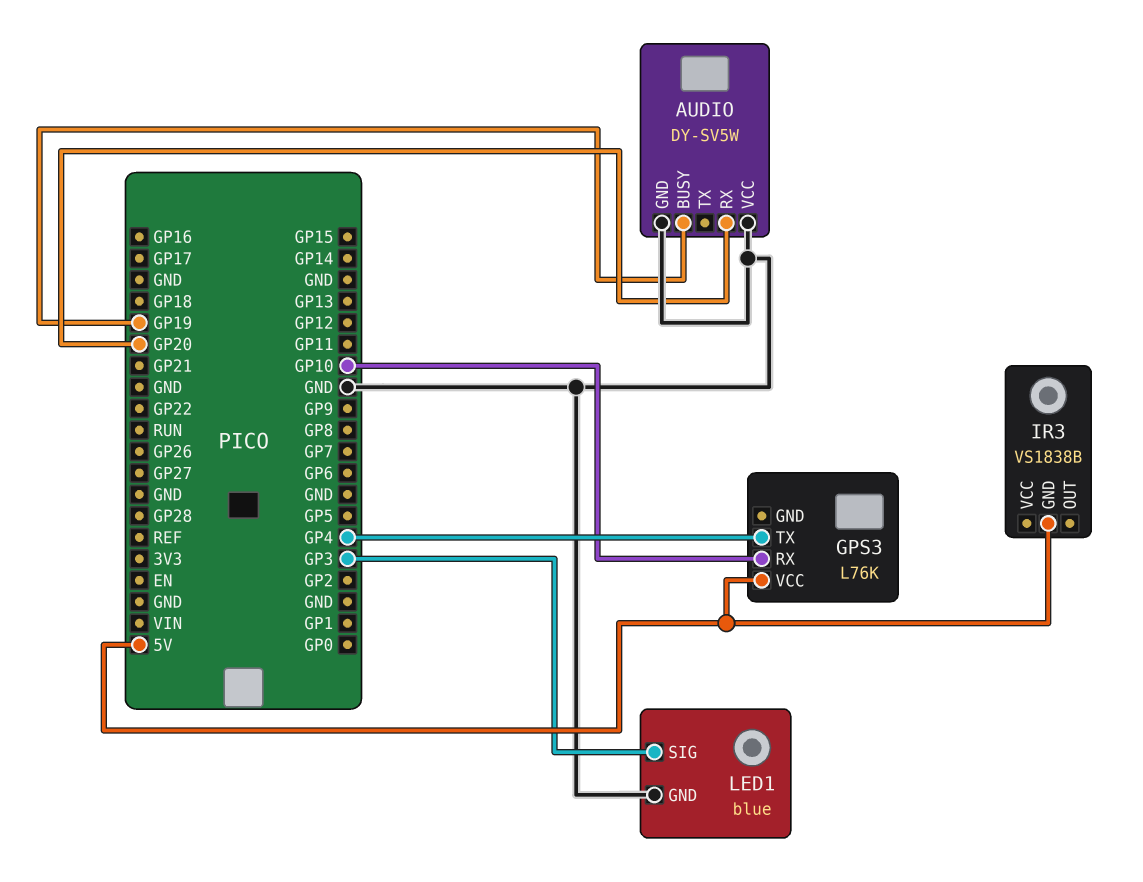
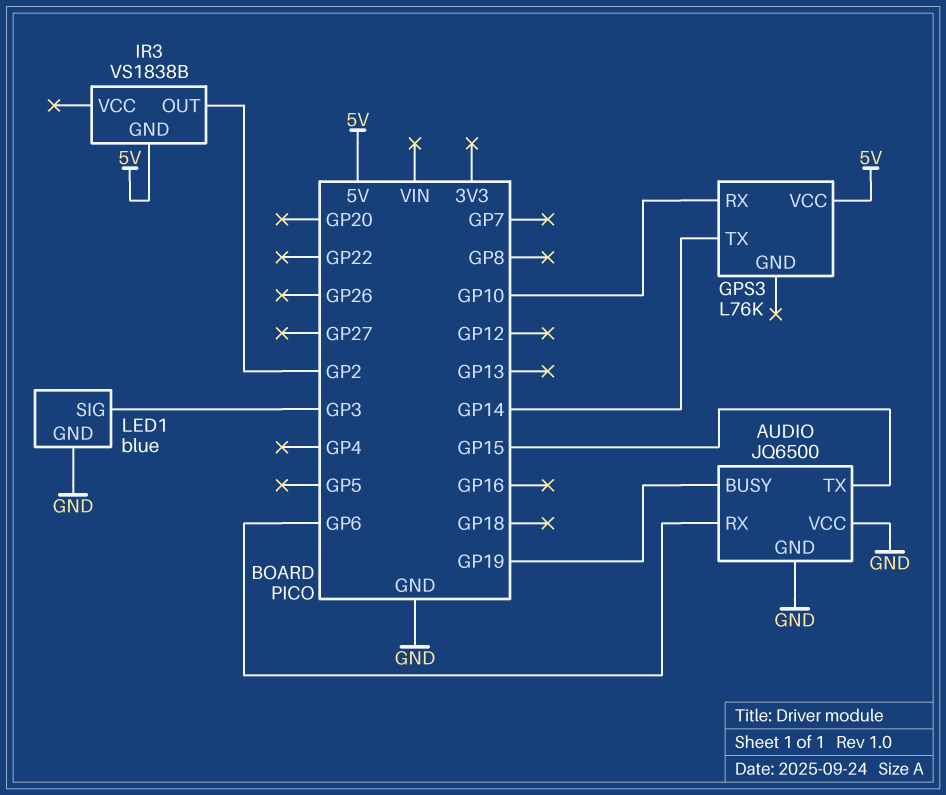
AUDIO: DY-SV5W -> JQ6500
AUDIO pin RX: GP20 -> GP6
AUDIO pin TX: none -> GP15
GPS3 pin TX: GP4 -> GP14
IR3 pin OUT: none -> GP2

